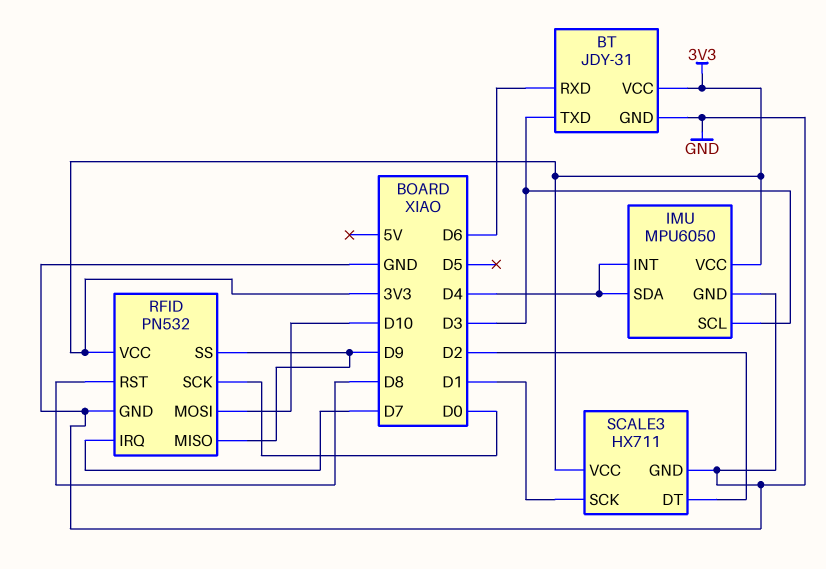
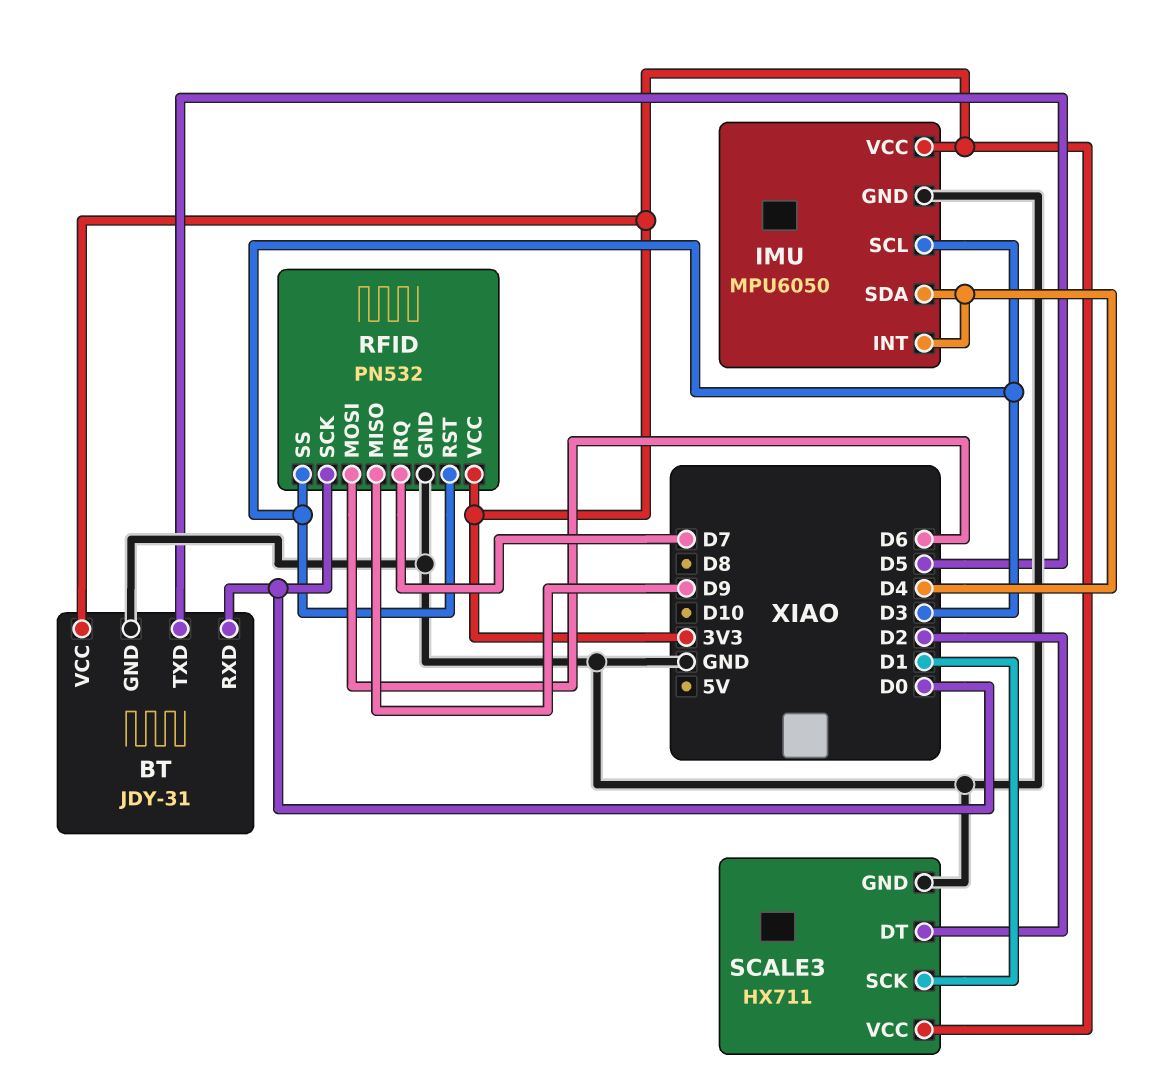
BT pin RXD: D6 -> D0
BT pin TXD: D3 -> D5
RFID pin MOSI: D10 -> D6
RFID pin RST: D8 -> D3
RFID pin SS: D9 -> D3

